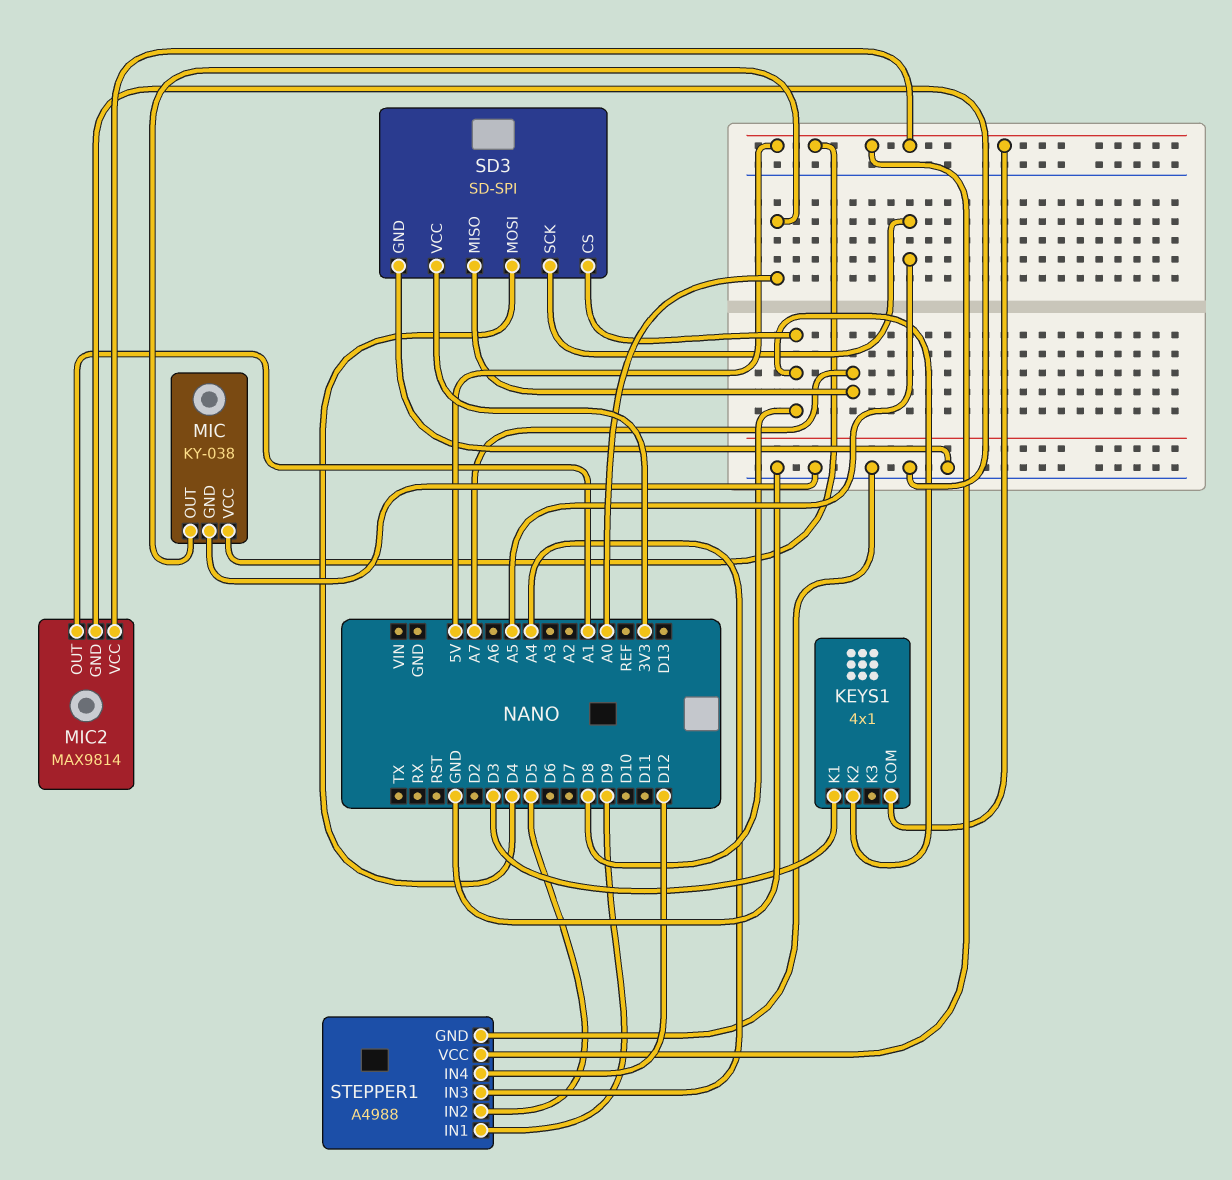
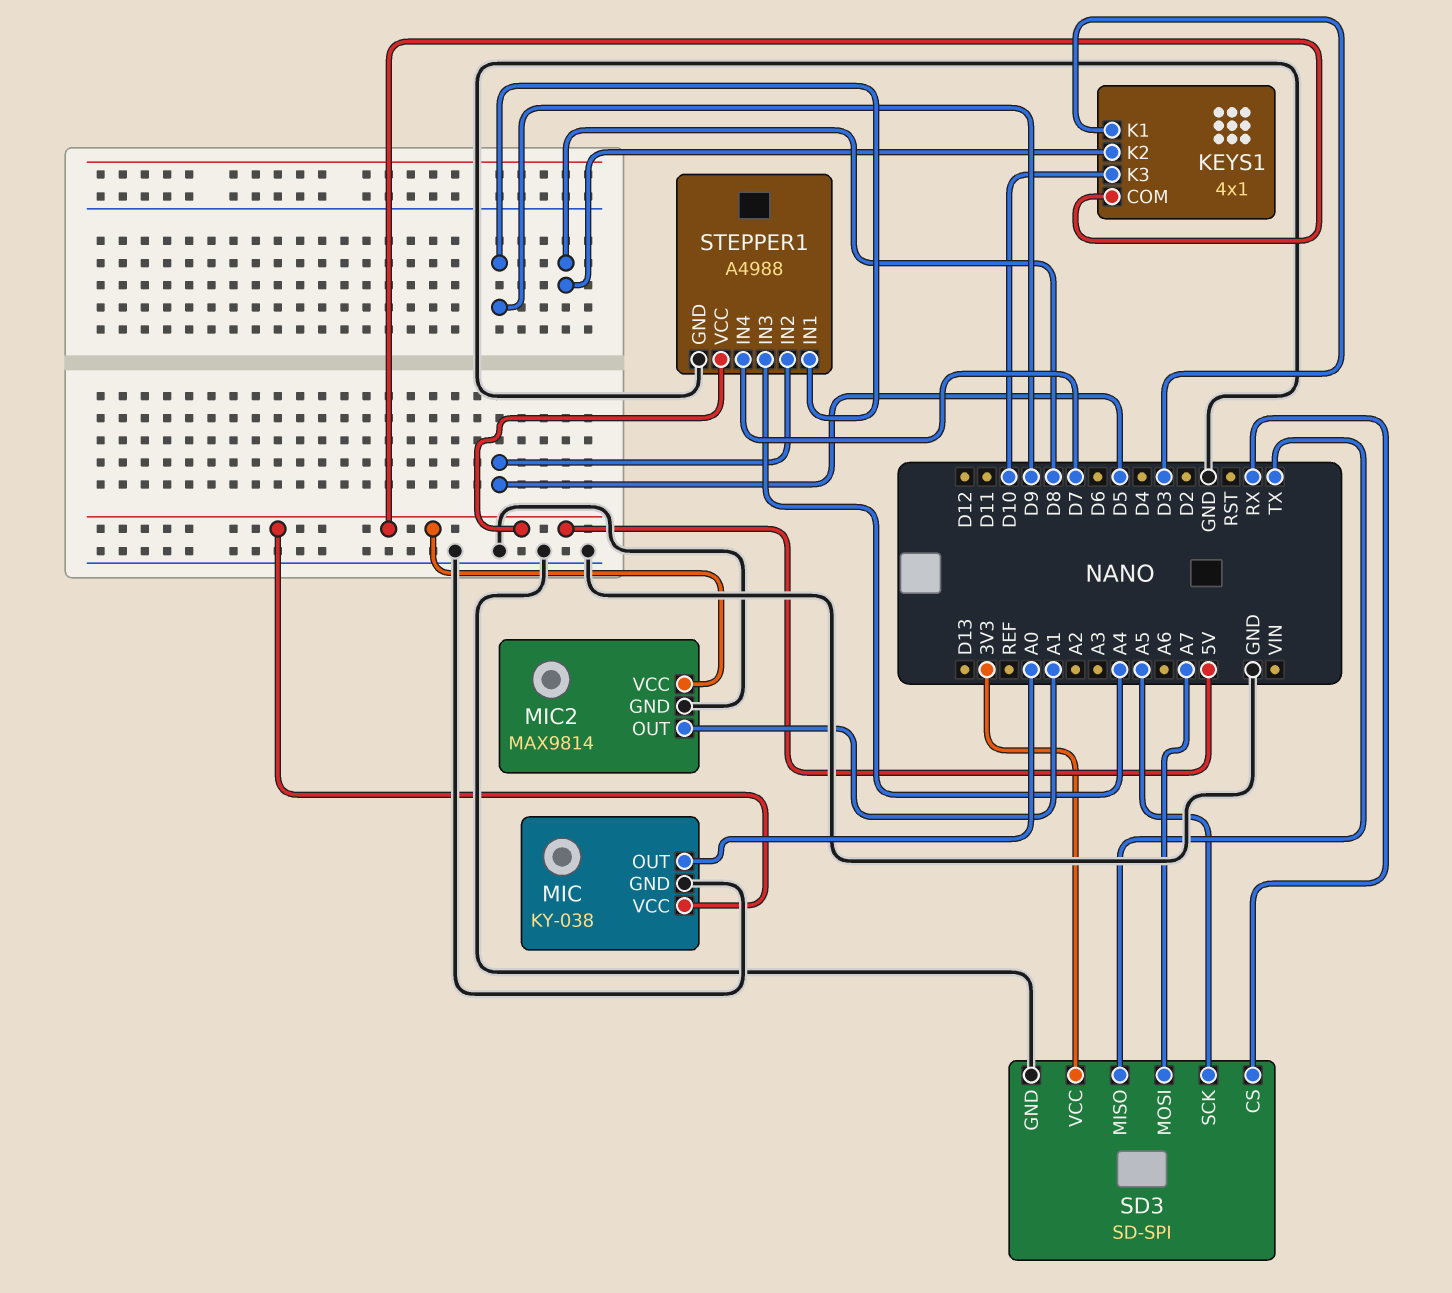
KEYS1 pin K3: none -> D10
SD3 pin CS: D8 -> RX
SD3 pin MISO: A7 -> TX
SD3 pin MOSI: D4 -> A7
STEPPER1 pin IN4: D12 -> D7

